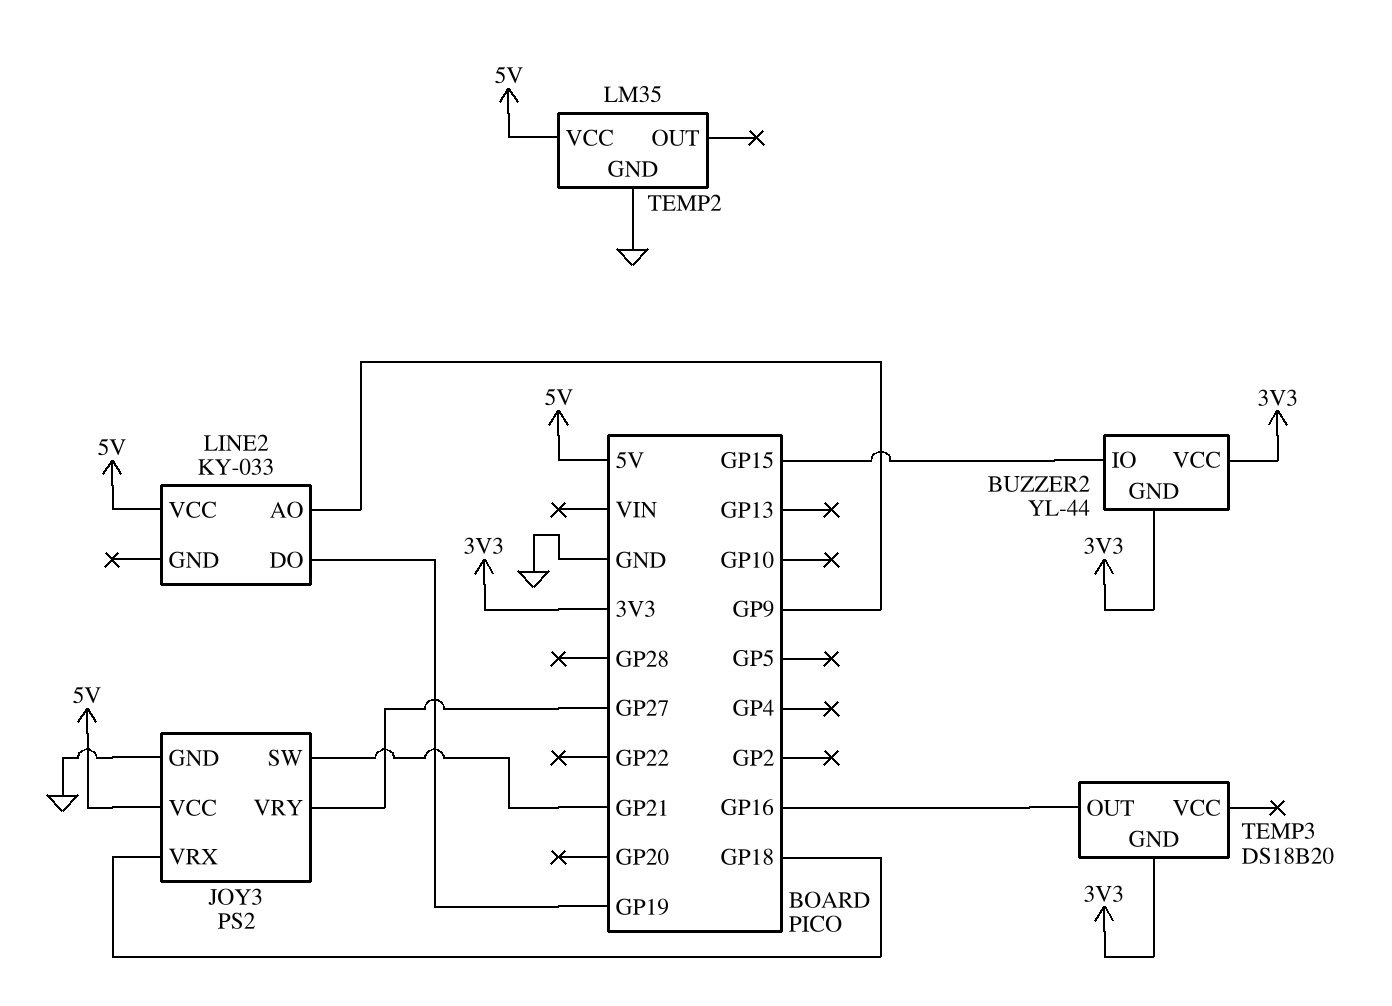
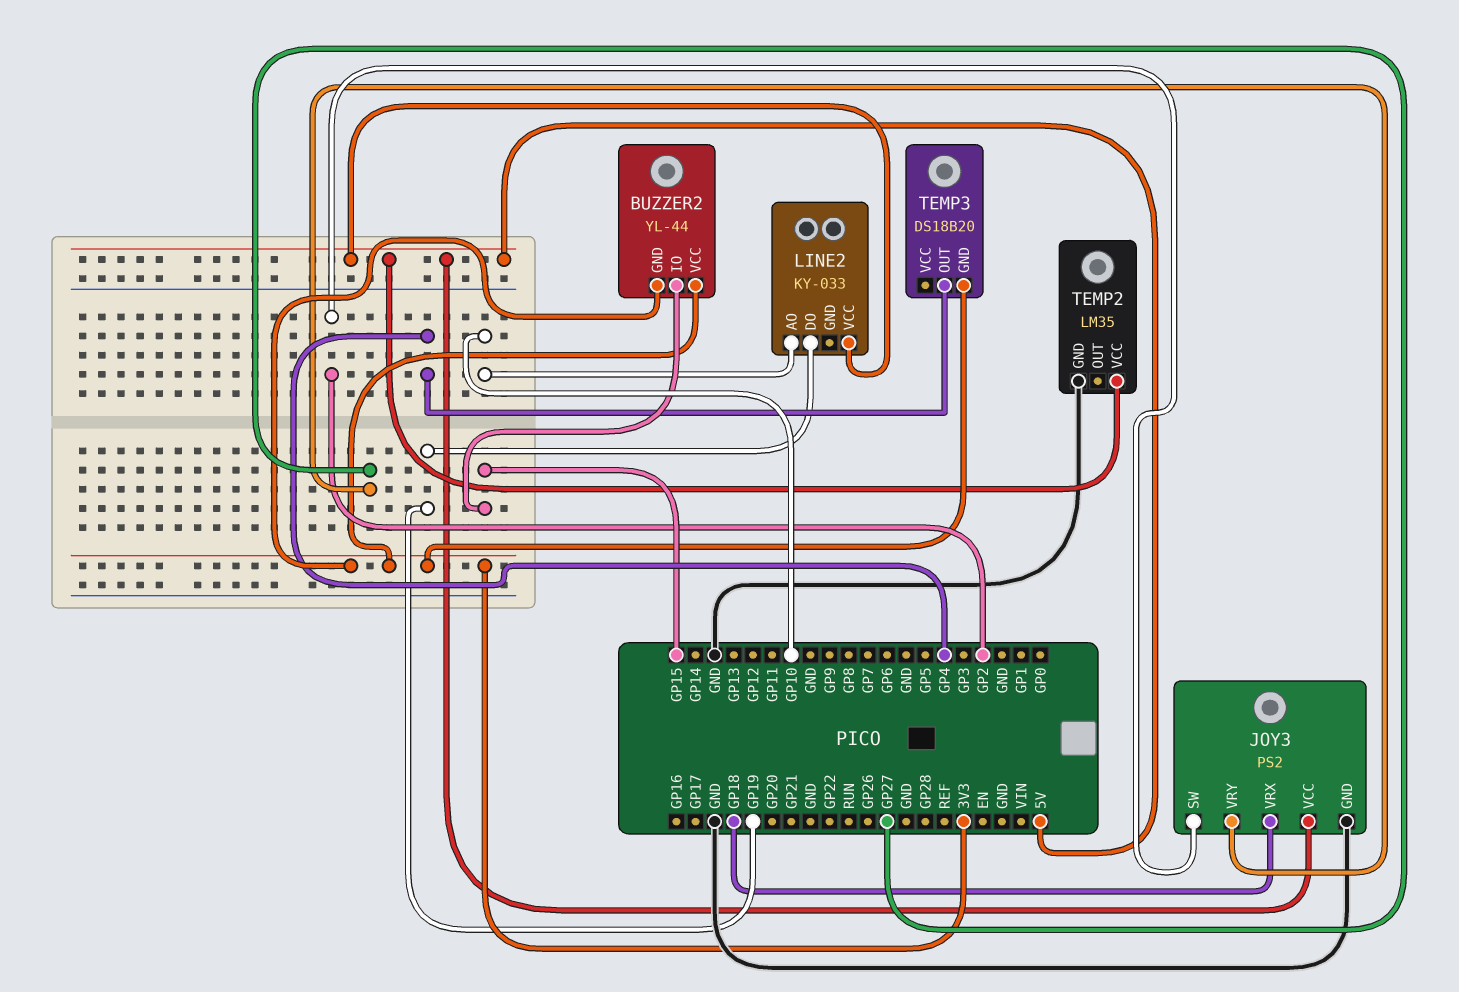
JOY3 pin SW: GP21 -> GP2
LINE2 pin AO: GP9 -> GP10
TEMP3 pin OUT: GP16 -> GP4

